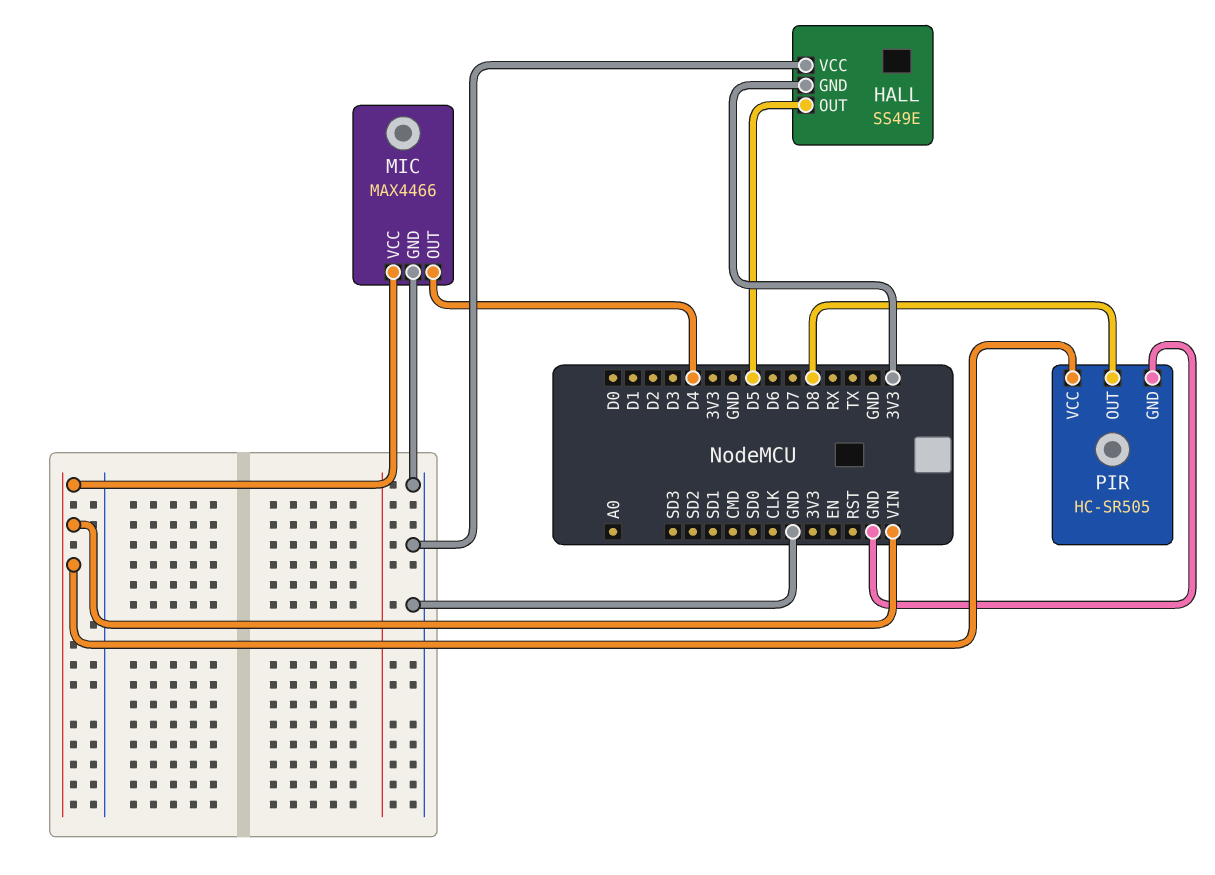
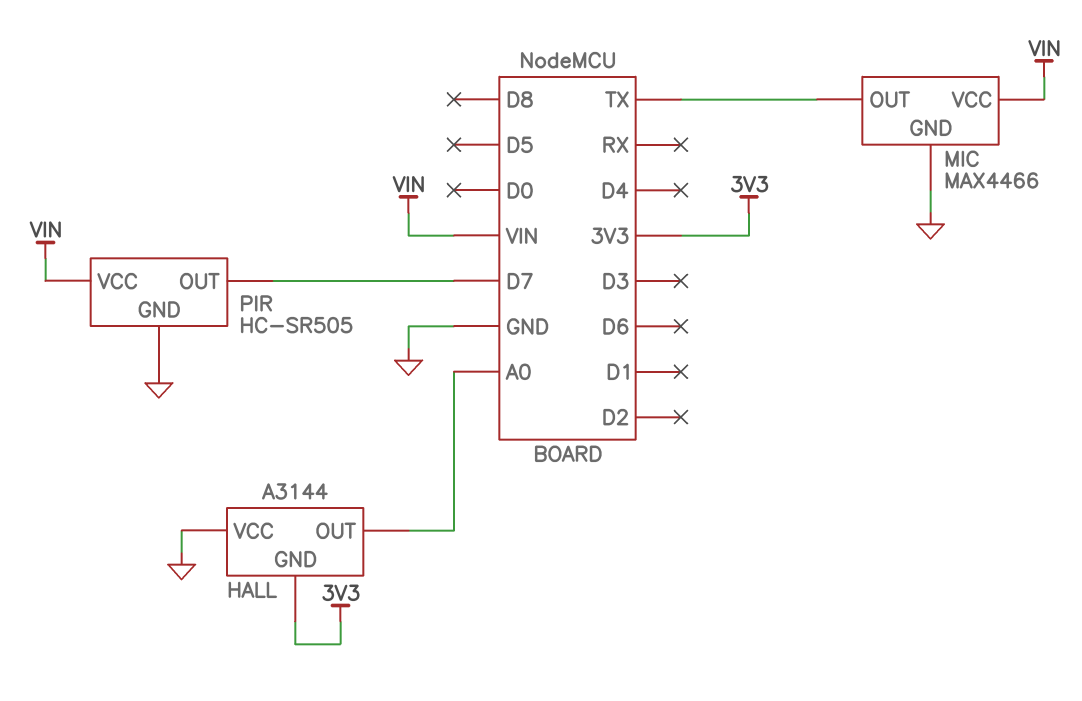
HALL: SS49E -> A3144
HALL pin OUT: D5 -> A0
MIC pin OUT: D4 -> TX
PIR pin OUT: D8 -> D7

